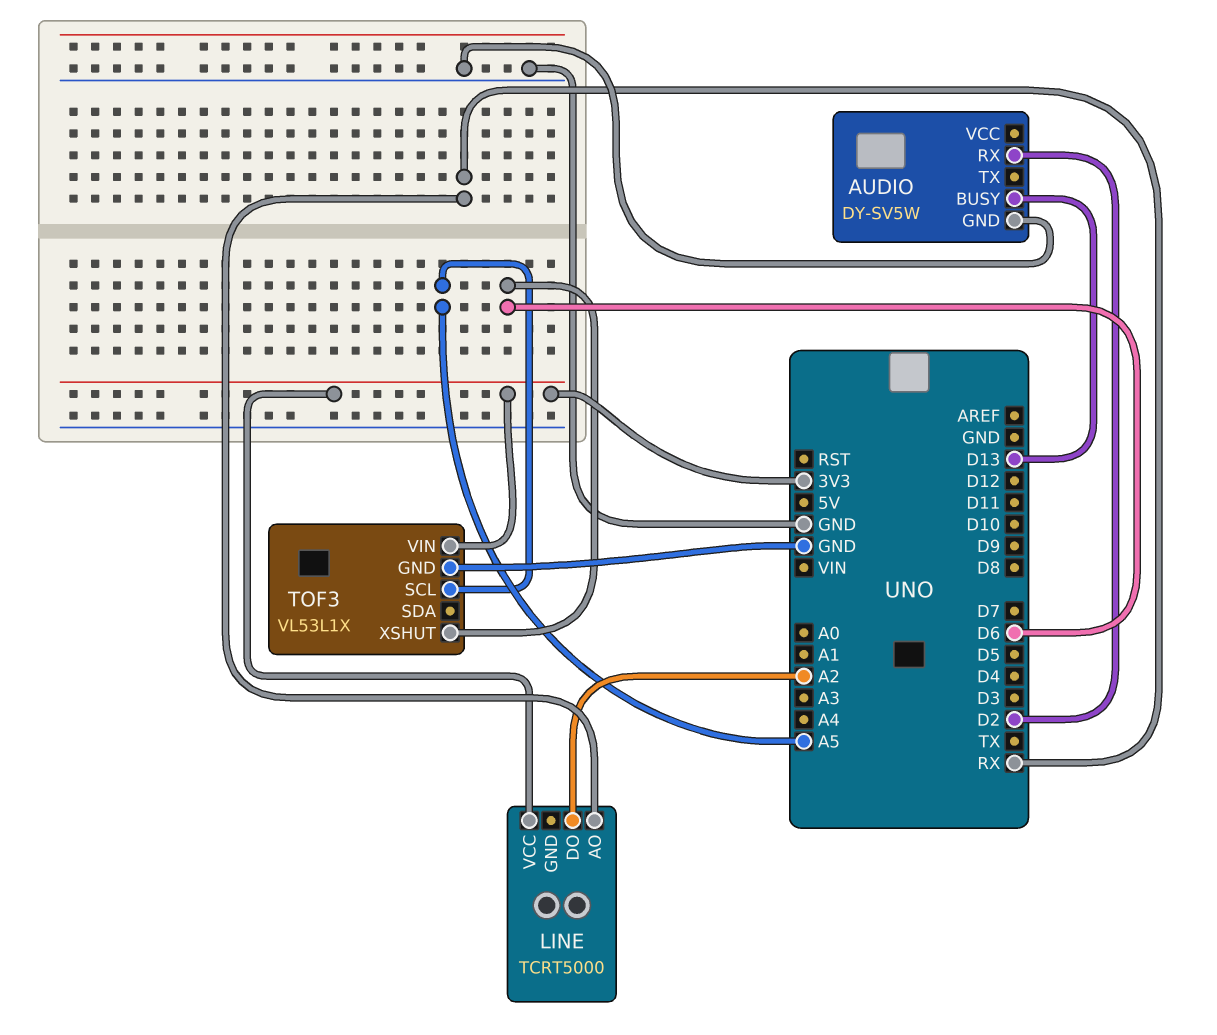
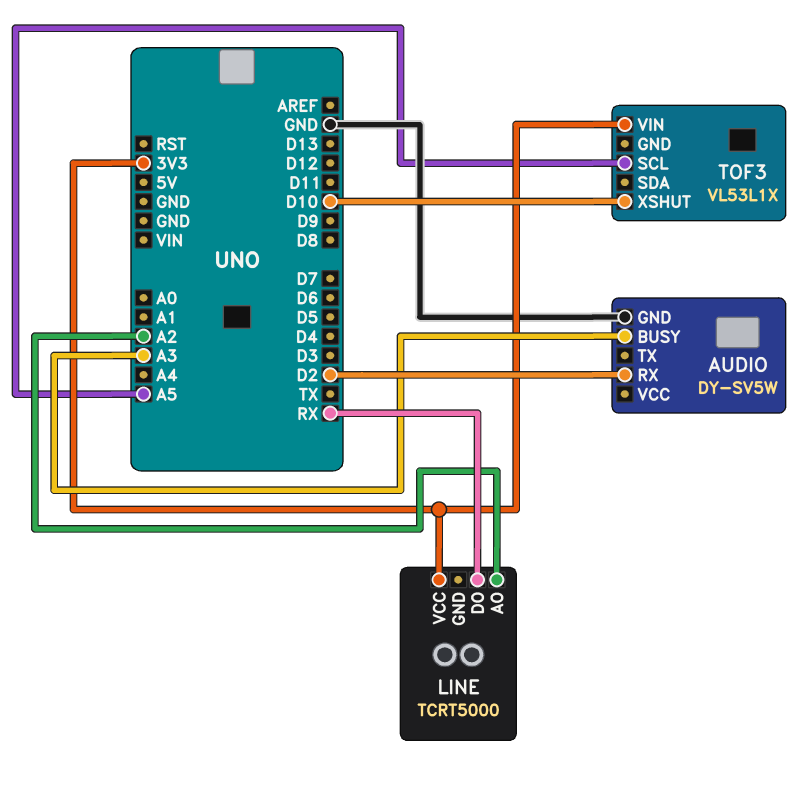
AUDIO pin BUSY: D13 -> A3
LINE pin AO: RX -> A2
LINE pin DO: A2 -> RX
TOF3 pin GND: GND -> none
TOF3 pin XSHUT: D6 -> D10

